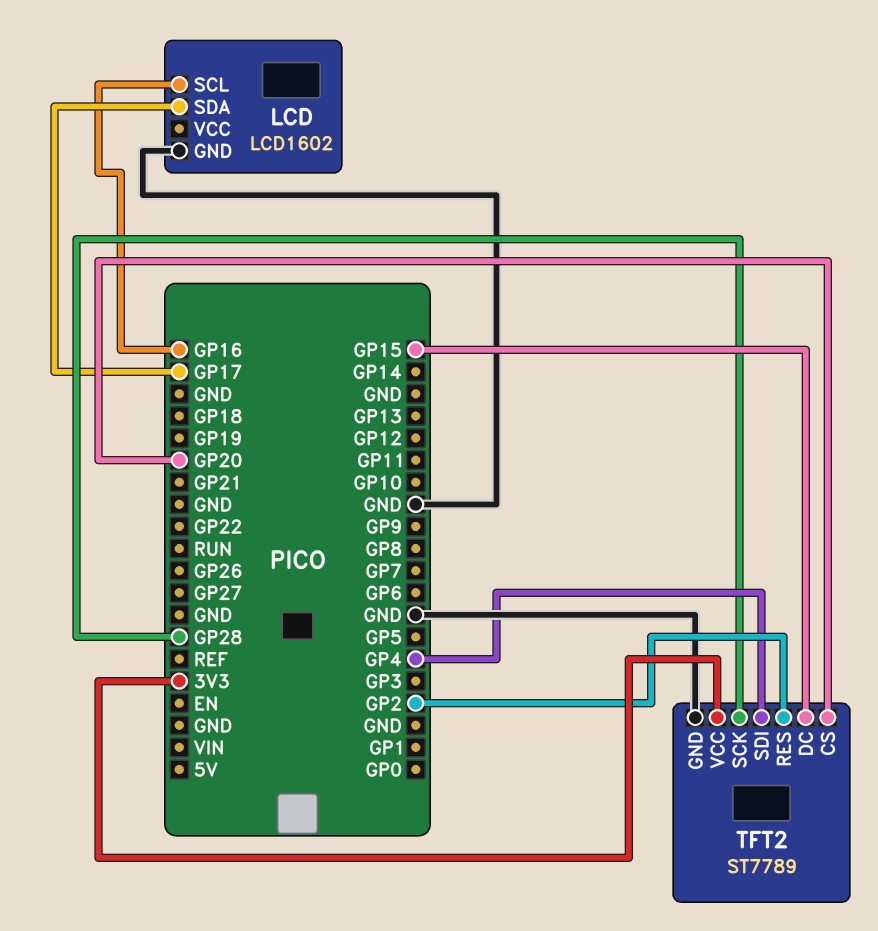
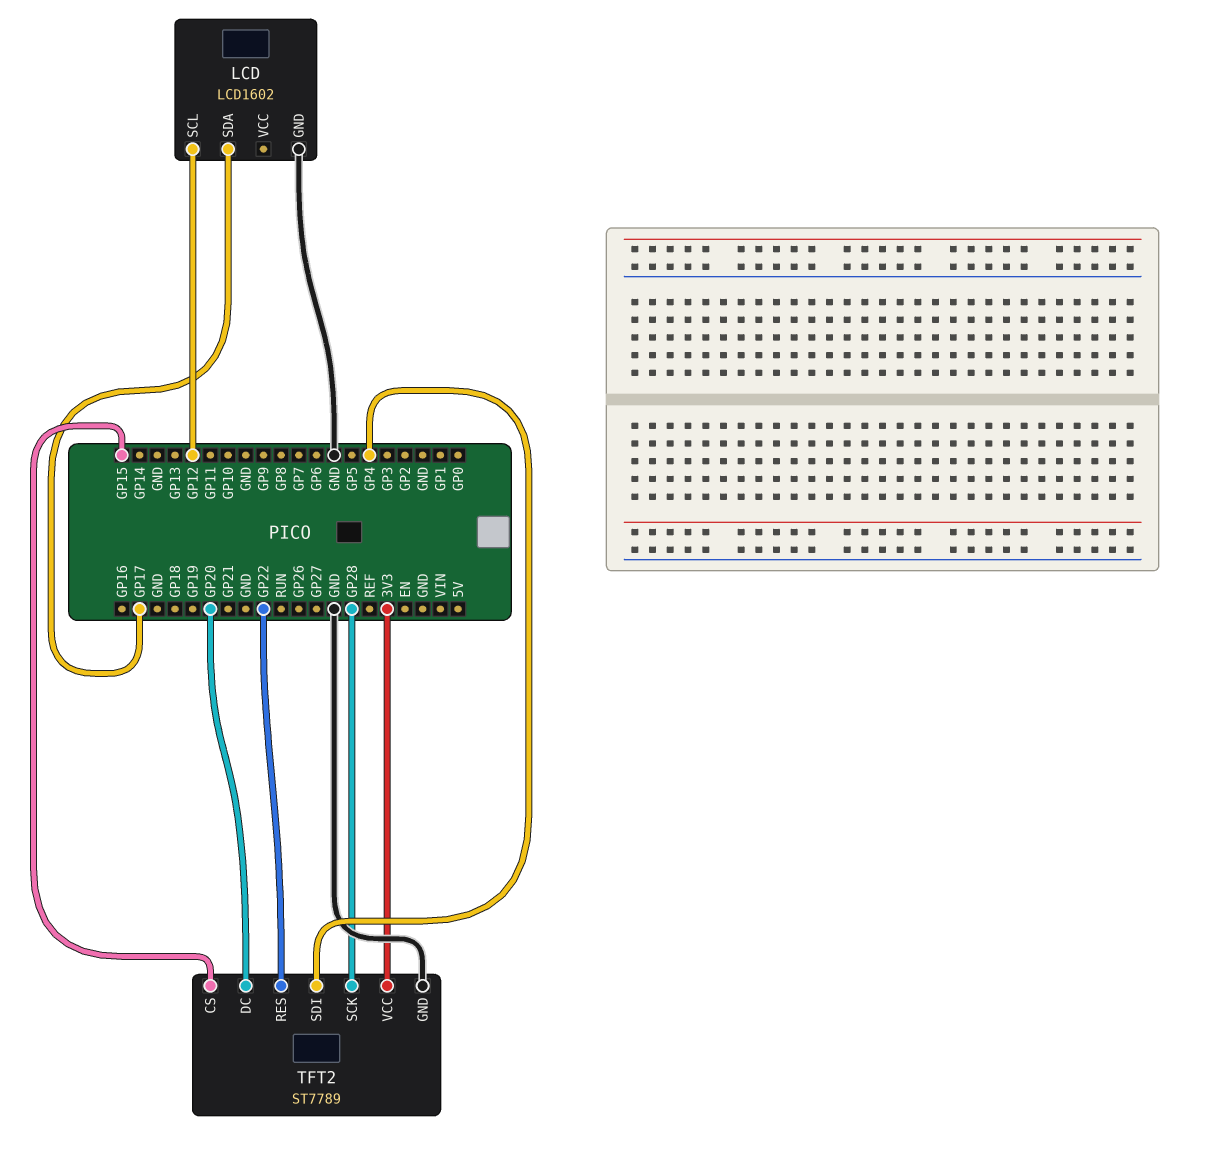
LCD pin SCL: GP16 -> GP12
TFT2 pin CS: GP20 -> GP15
TFT2 pin DC: GP15 -> GP20
TFT2 pin RES: GP2 -> GP22

